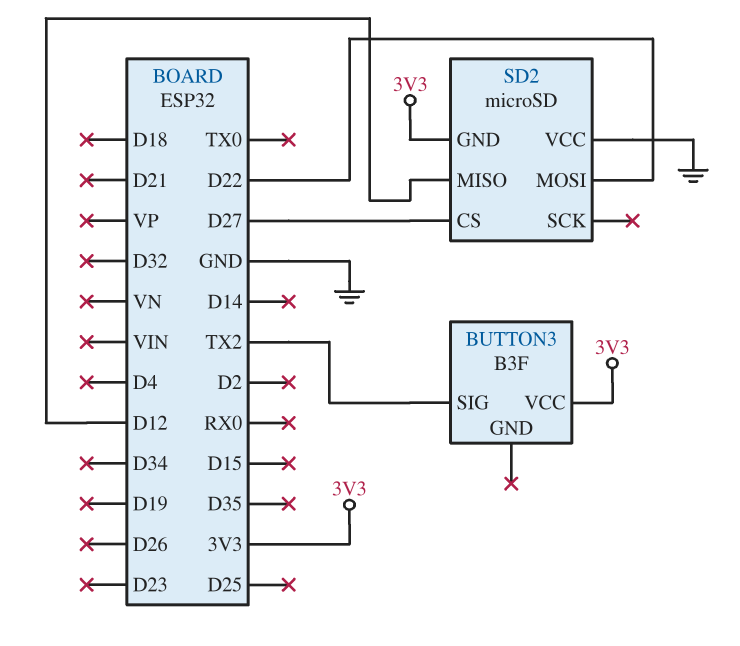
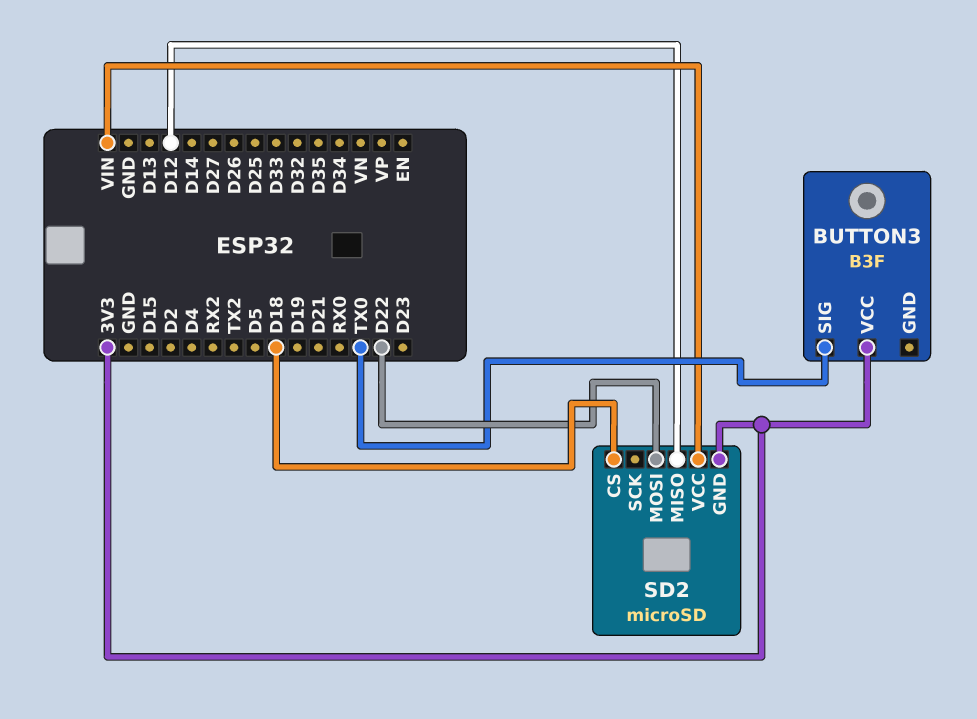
BUTTON3 pin SIG: TX2 -> TX0
SD2 pin CS: D27 -> D18
SD2 pin VCC: GND -> VIN

